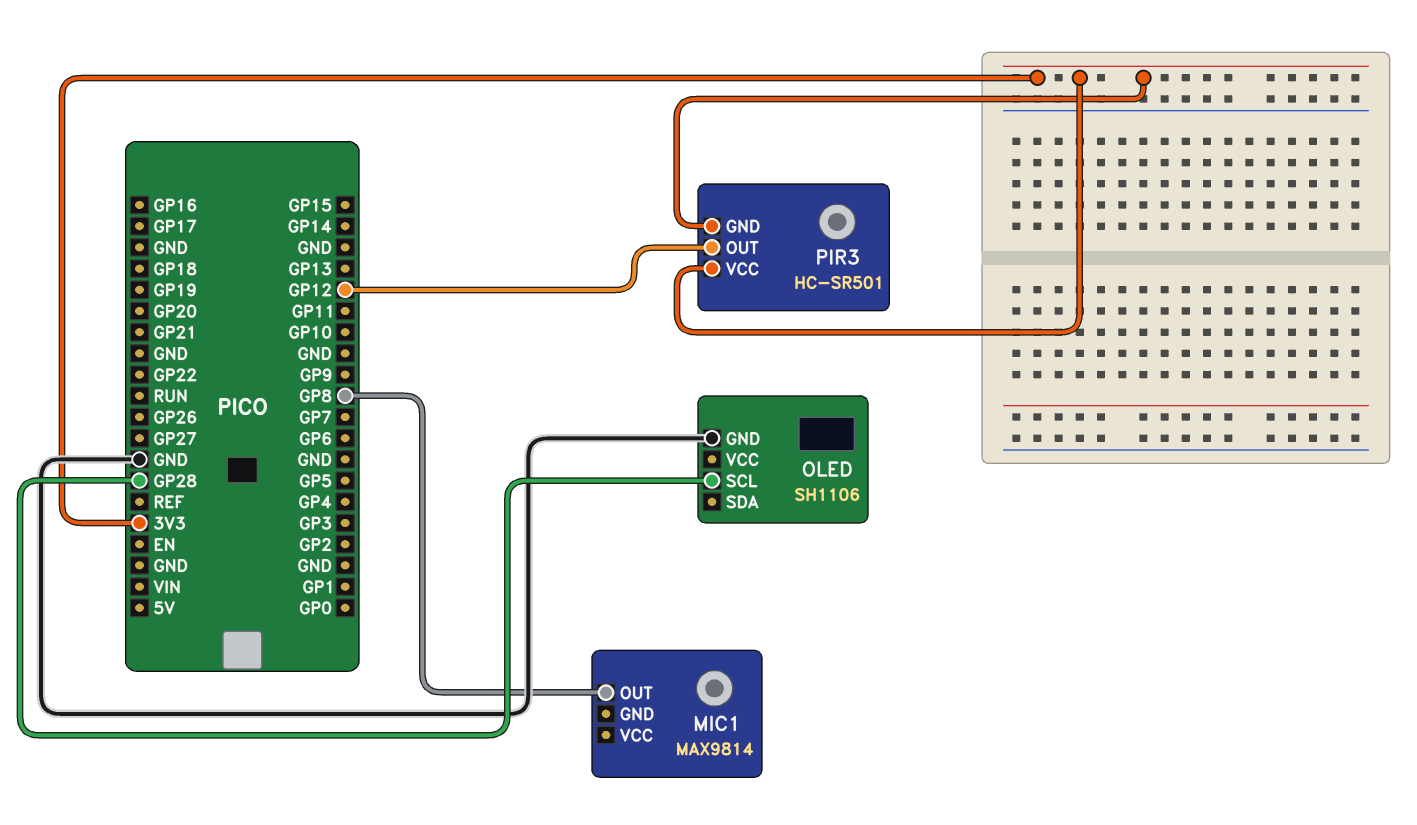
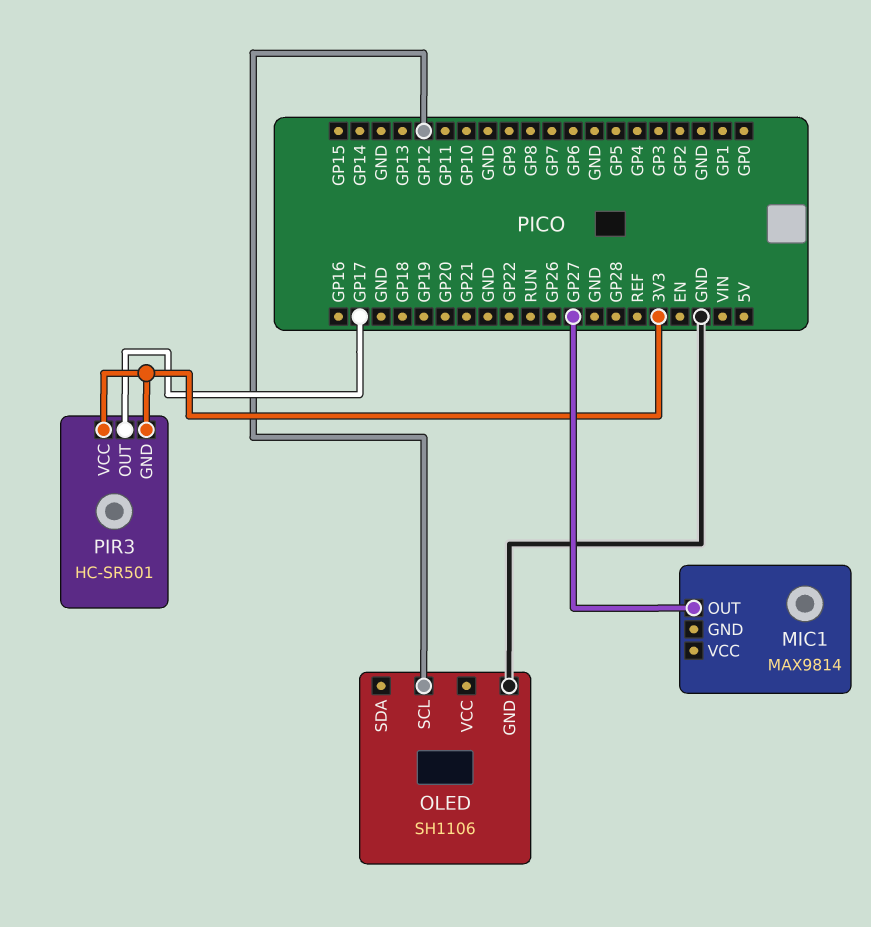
MIC1 pin OUT: GP8 -> GP27
OLED pin SCL: GP28 -> GP12
PIR3 pin OUT: GP12 -> GP17

